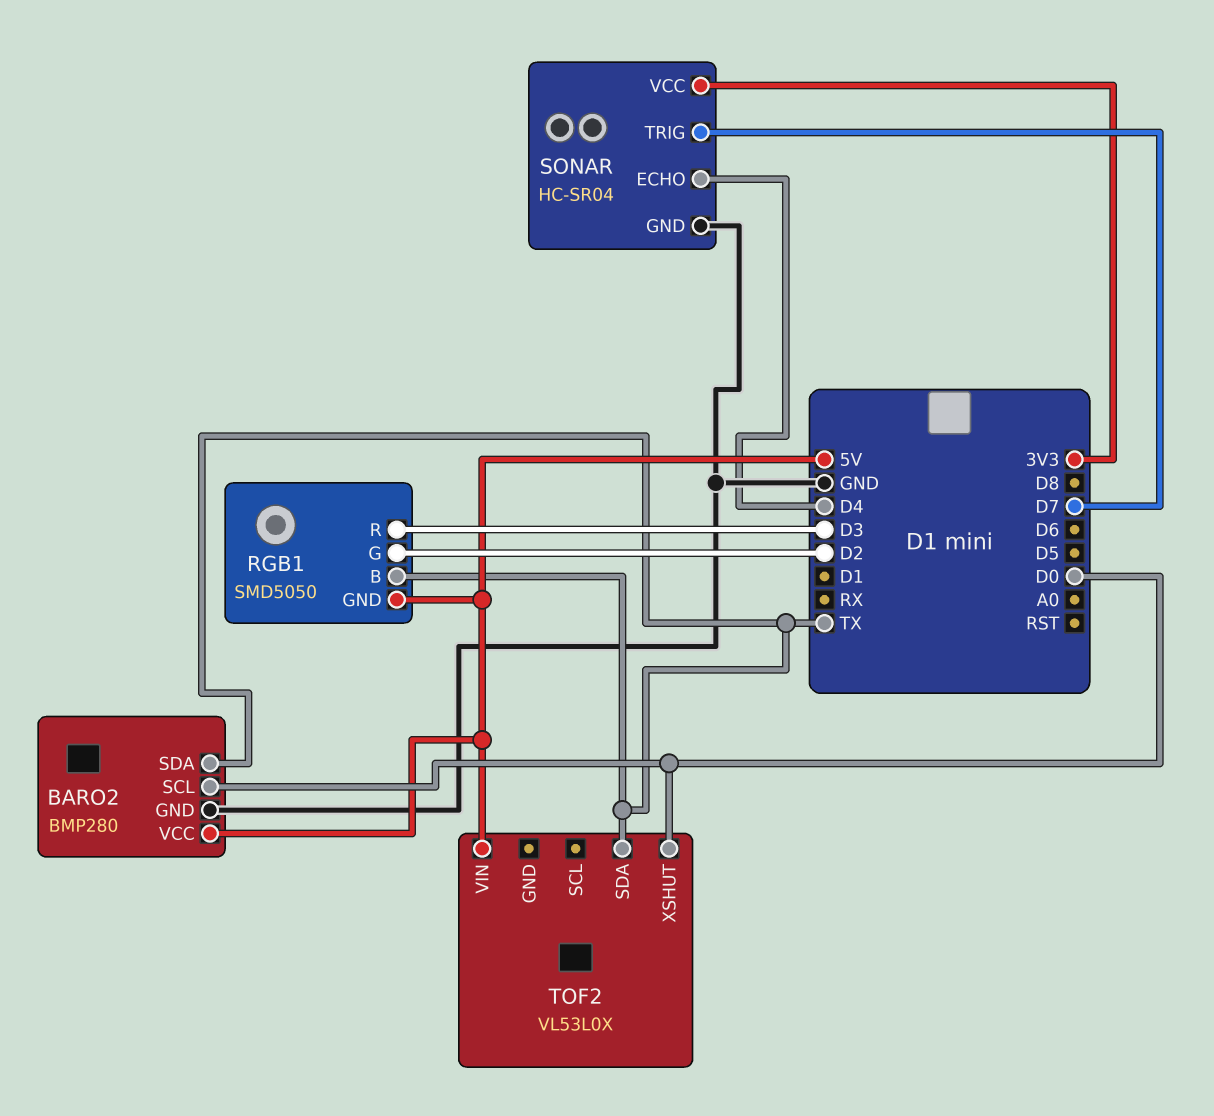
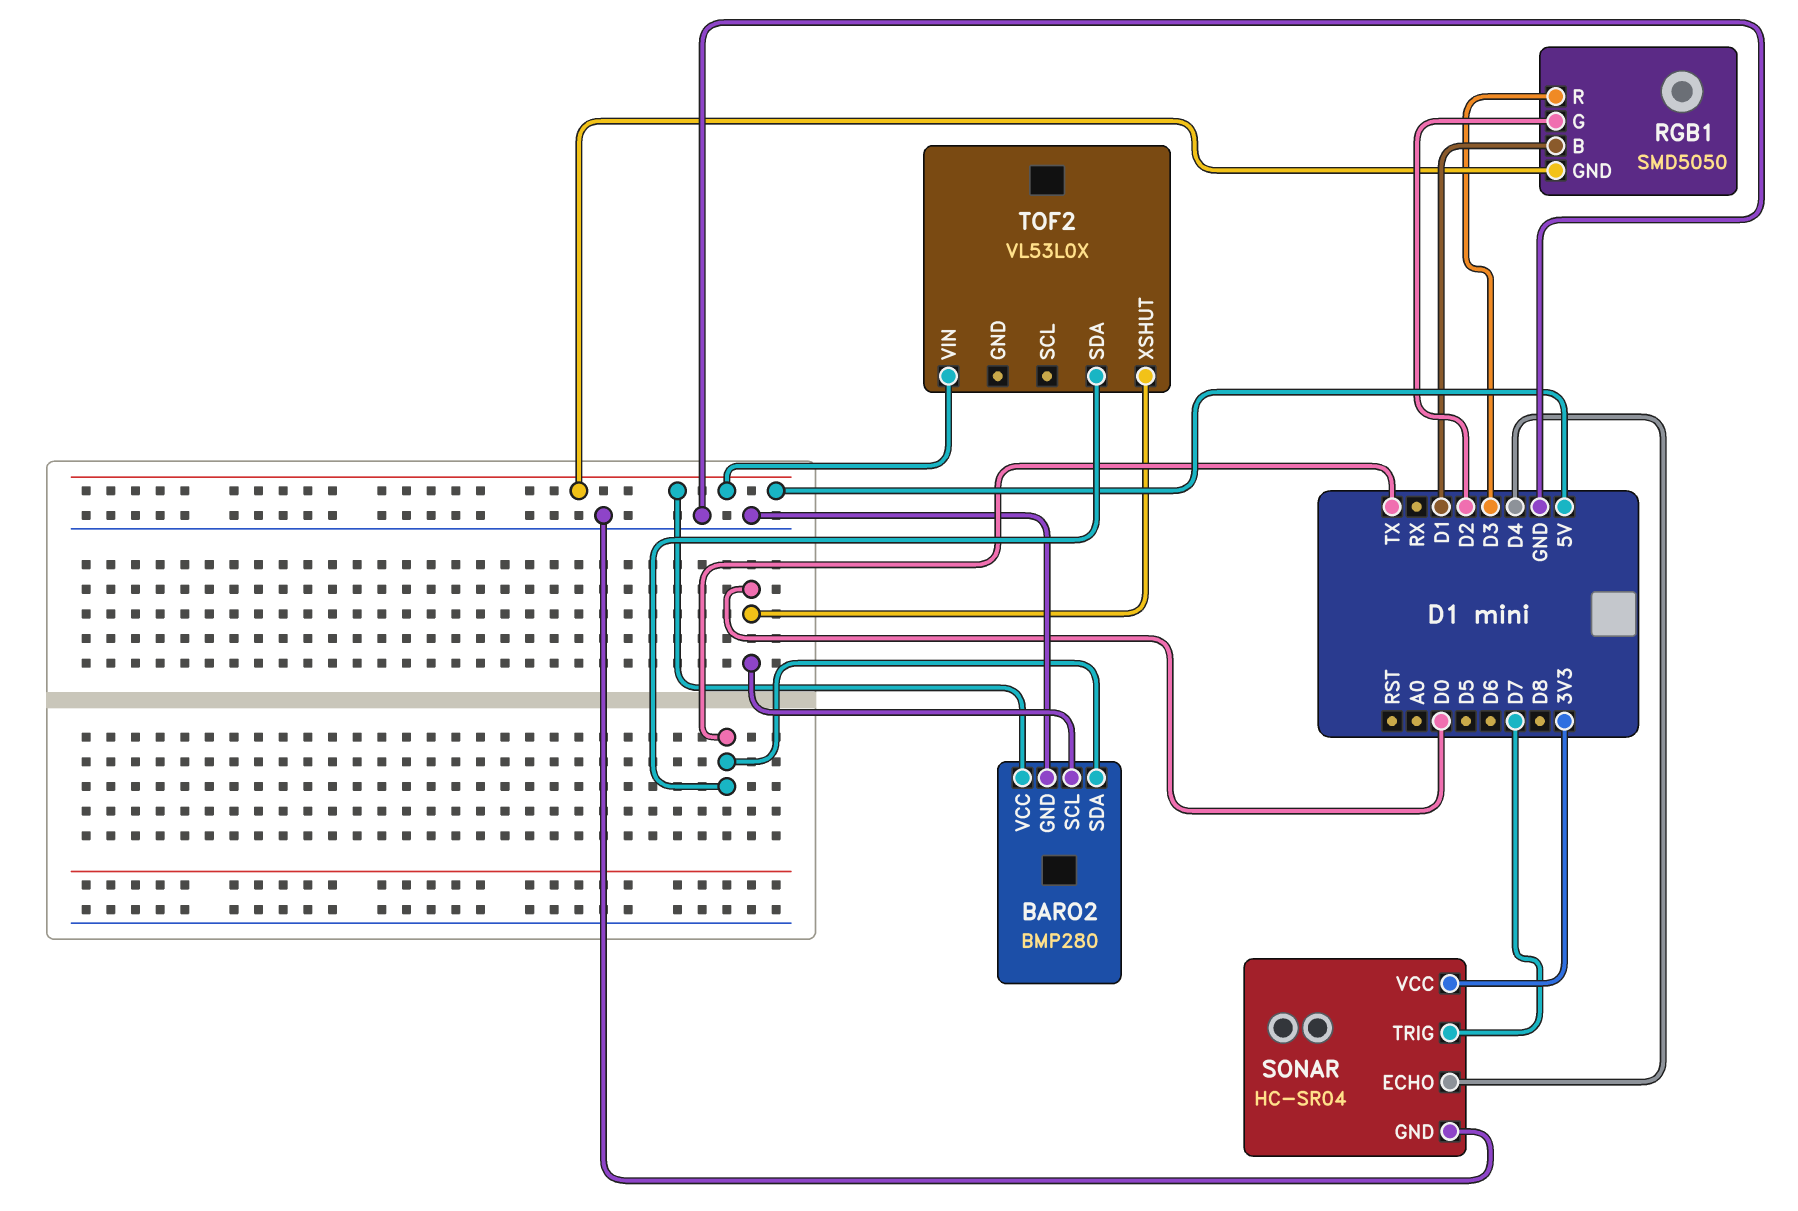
RGB1 pin B: TX -> D1

